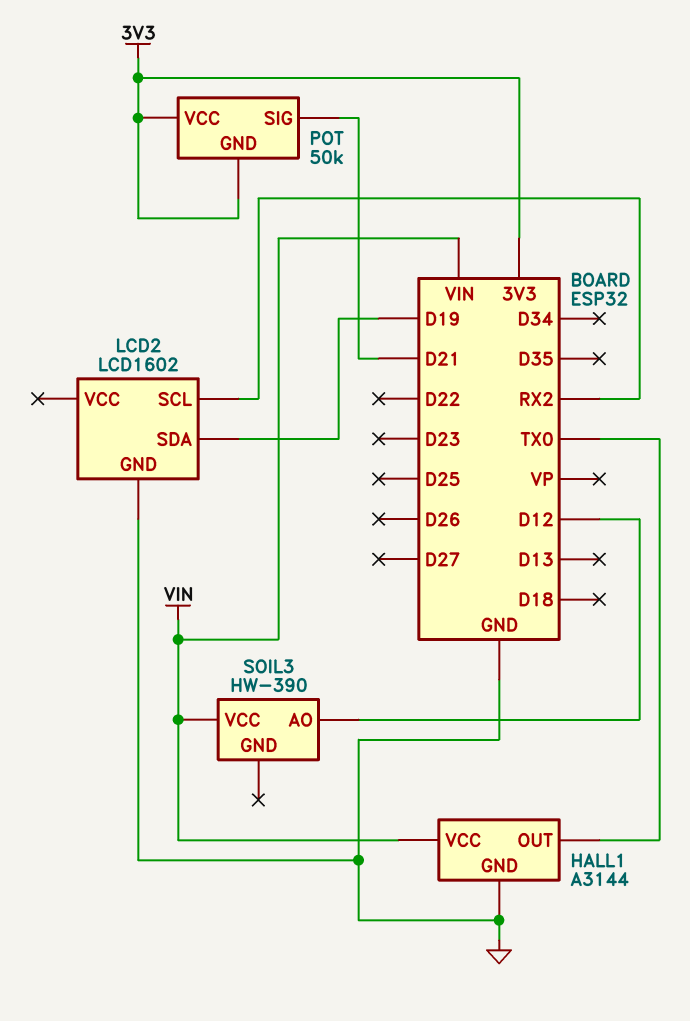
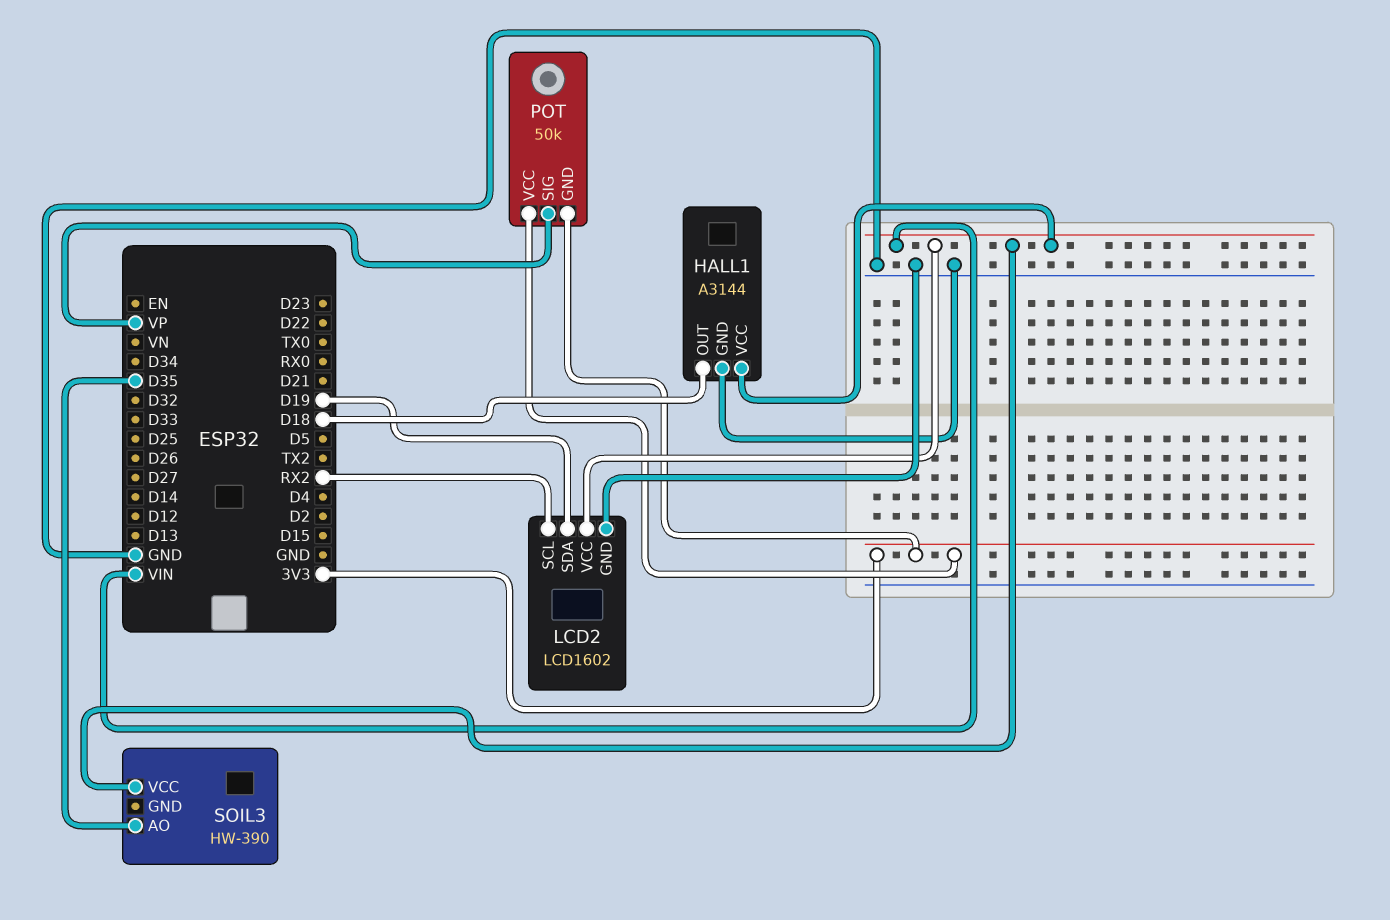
HALL1 pin OUT: TX0 -> D18
LCD2 pin VCC: none -> VIN
POT pin SIG: D21 -> VP
SOIL3 pin AO: D12 -> D35

